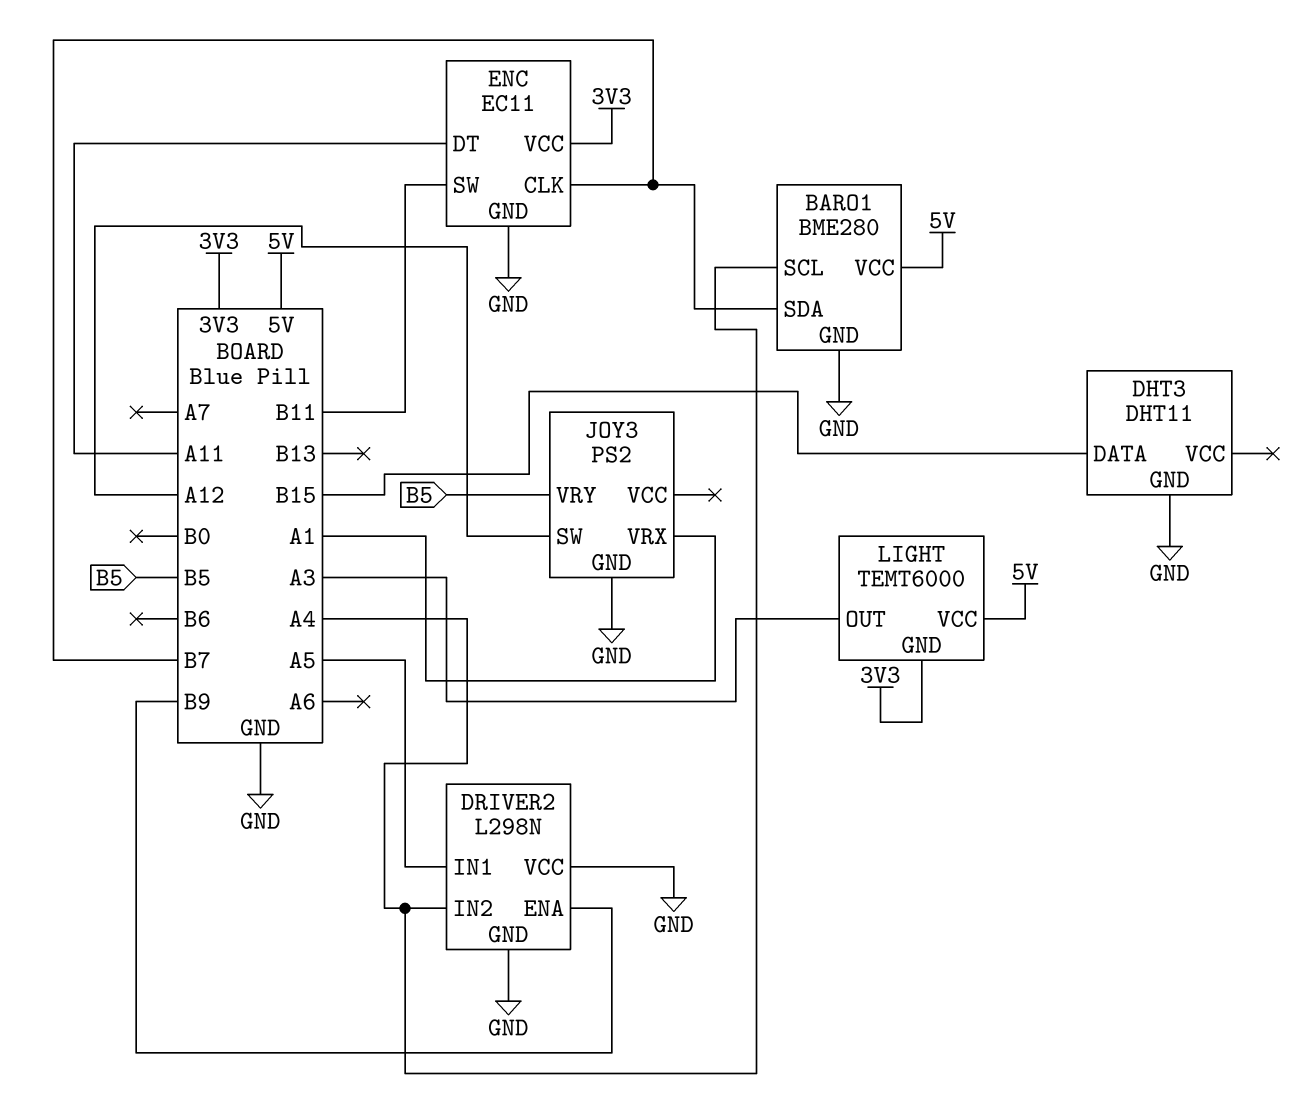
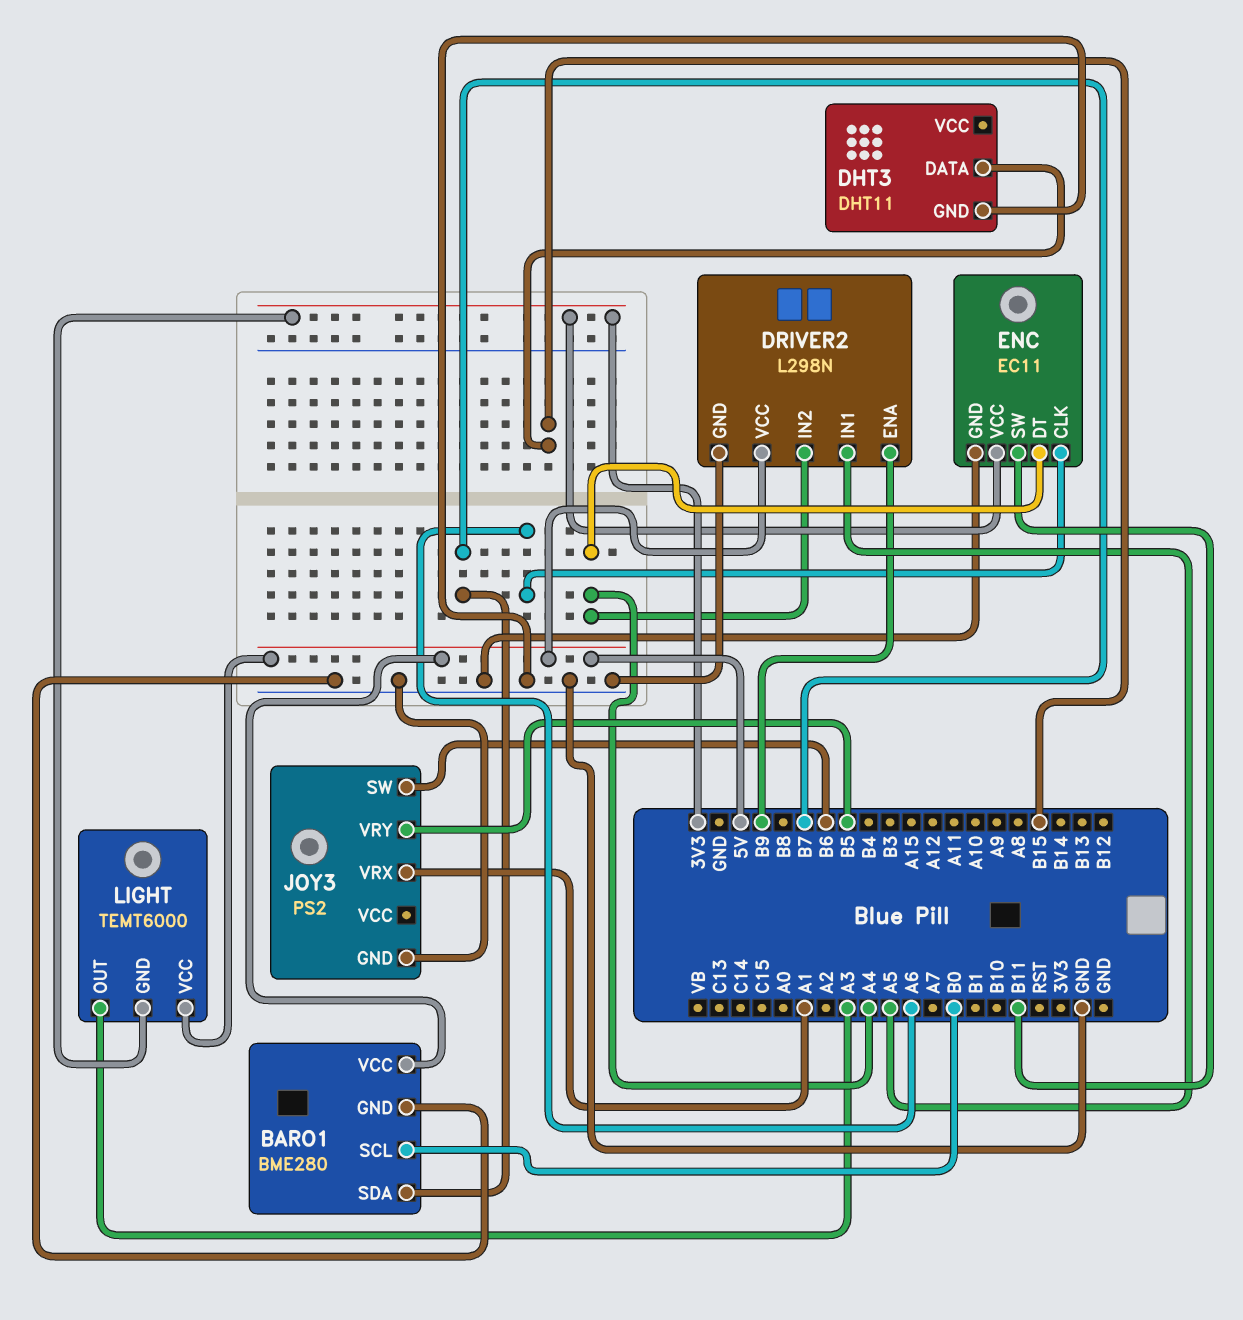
BARO1 pin SCL: A4 -> B0
DRIVER2 pin VCC: GND -> 5V
ENC pin CLK: B7 -> A6
ENC pin DT: A11 -> A4
JOY3 pin SW: A12 -> B6

